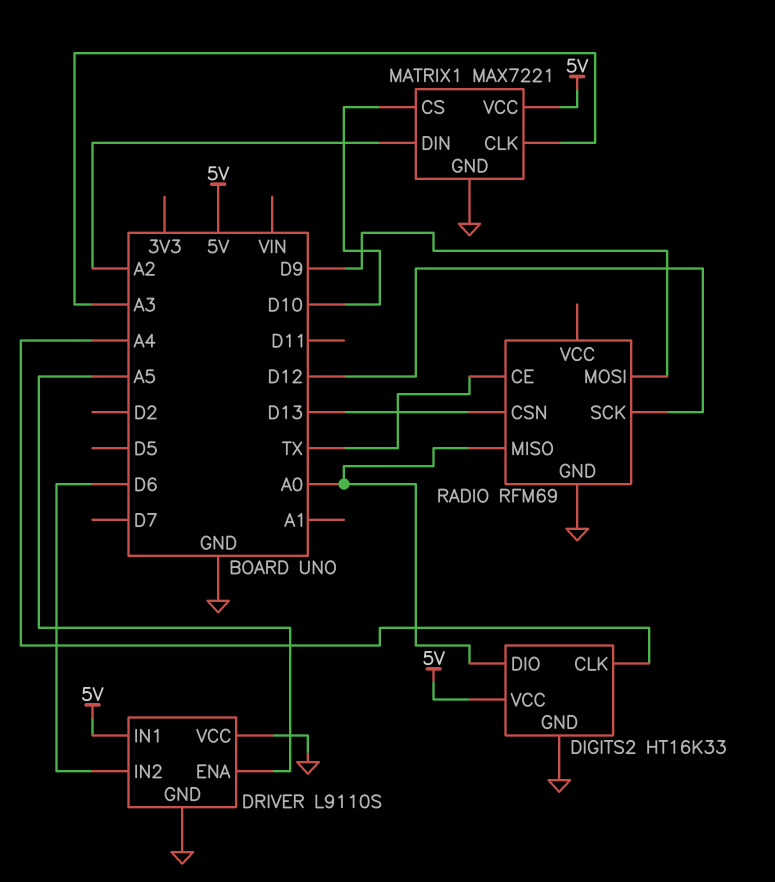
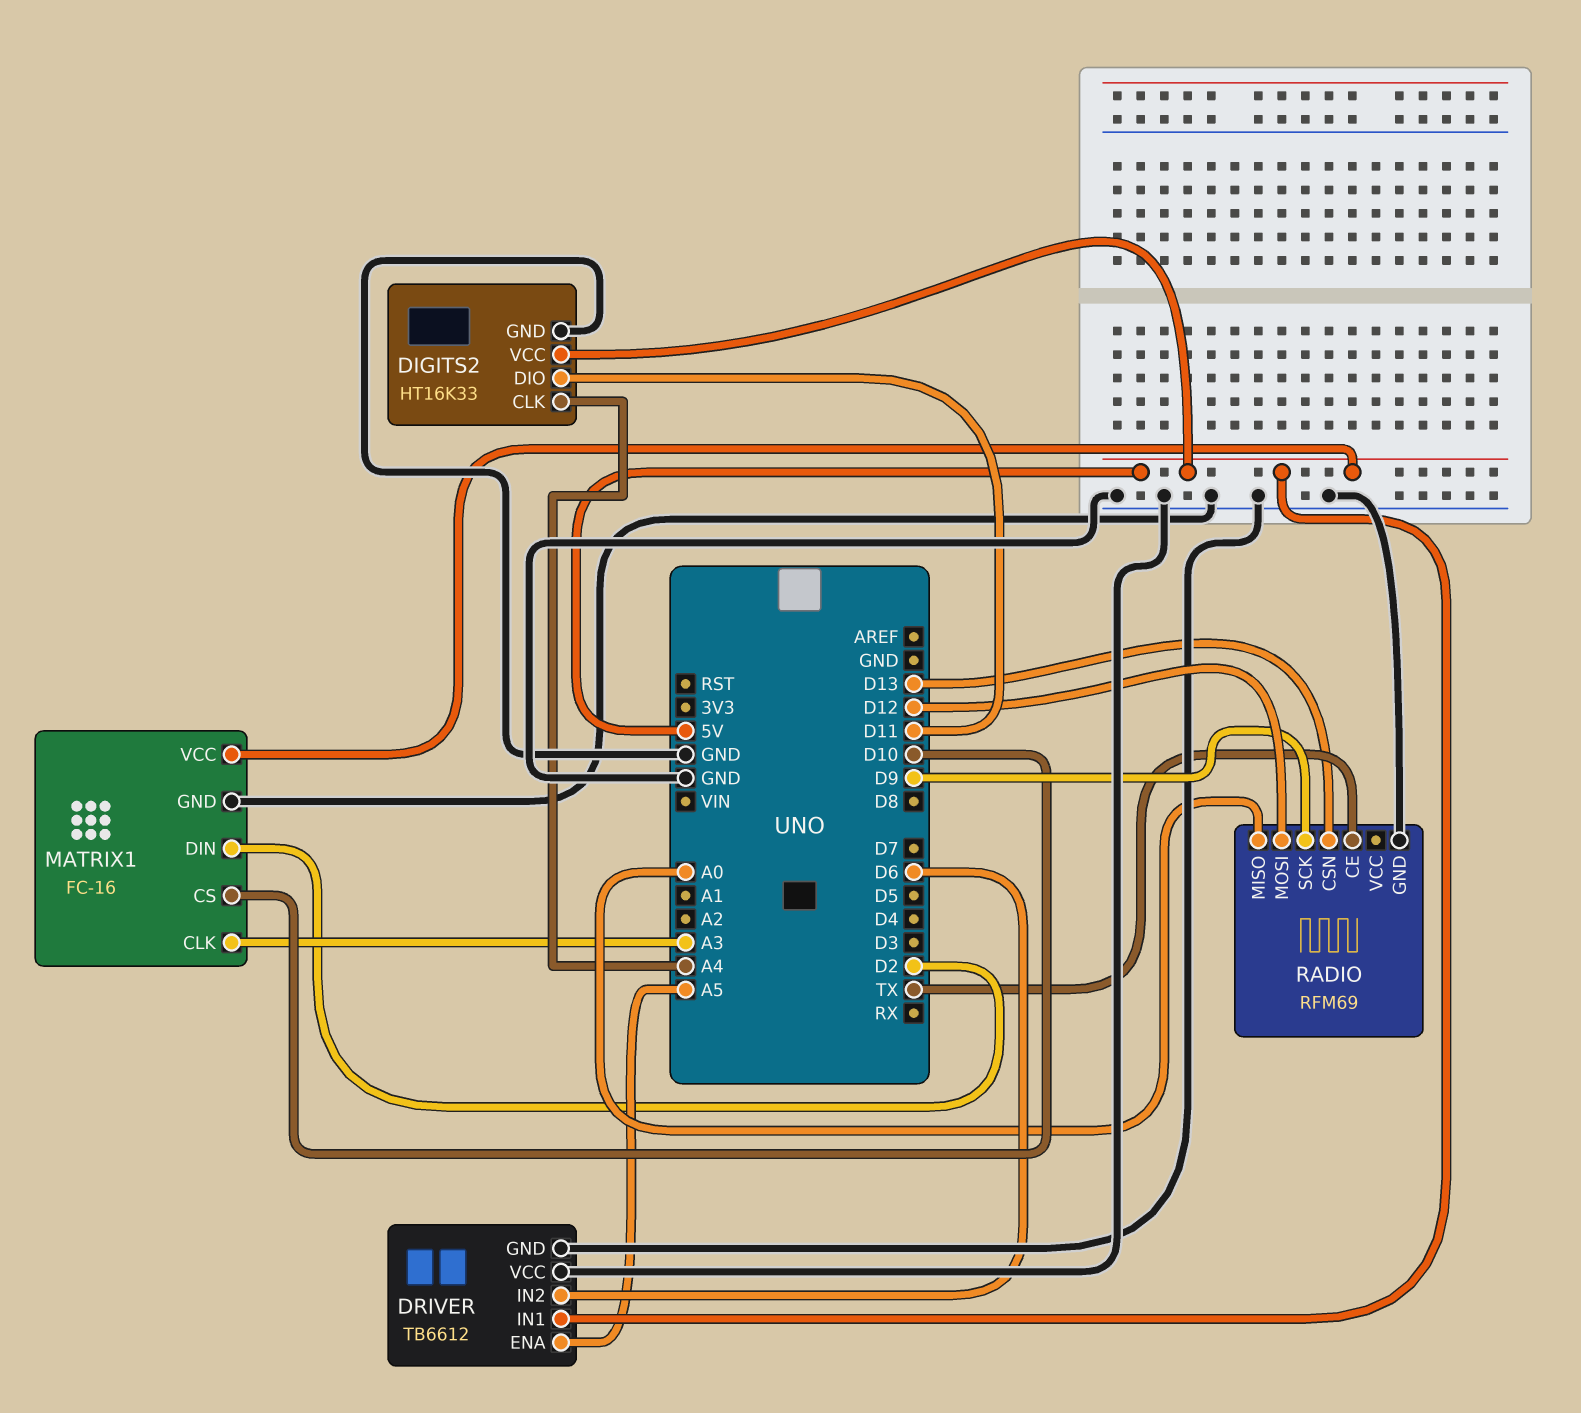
DIGITS2 pin DIO: A0 -> D11
DRIVER: L9110S -> TB6612
MATRIX1: MAX7221 -> FC-16
MATRIX1 pin DIN: A2 -> D2
RADIO pin MOSI: D9 -> D12
RADIO pin SCK: D12 -> D9

